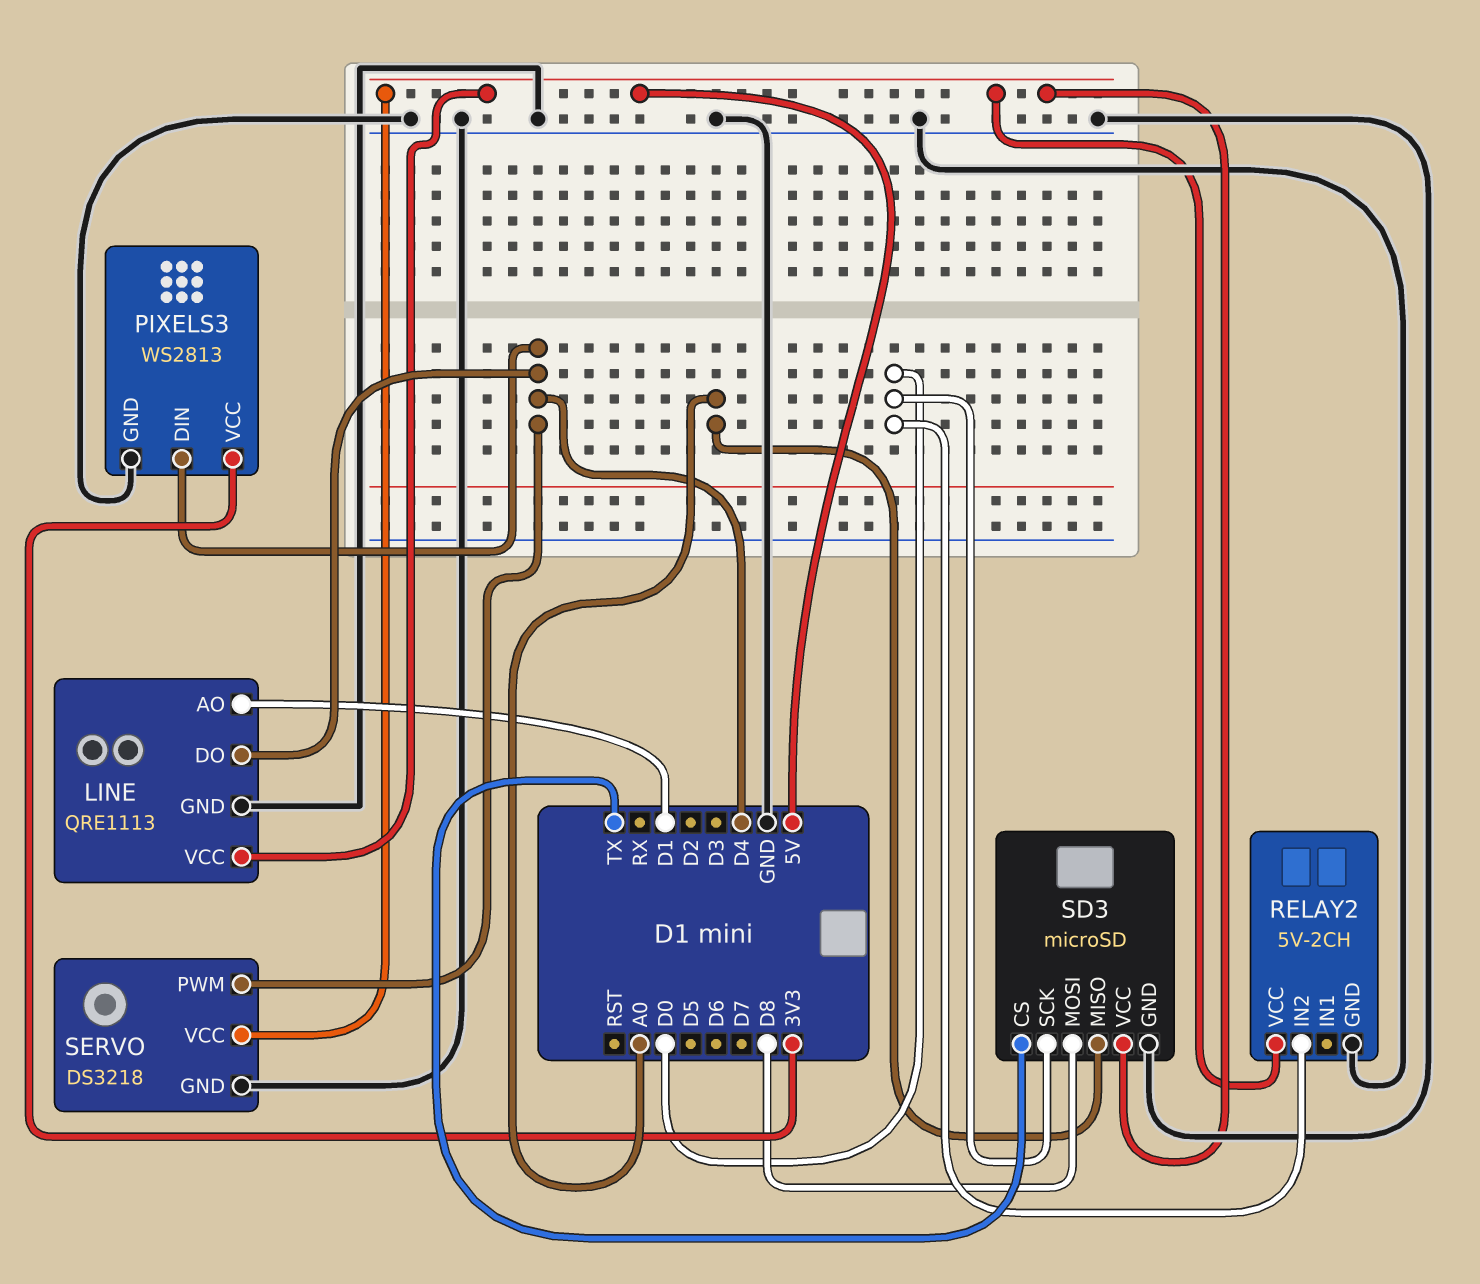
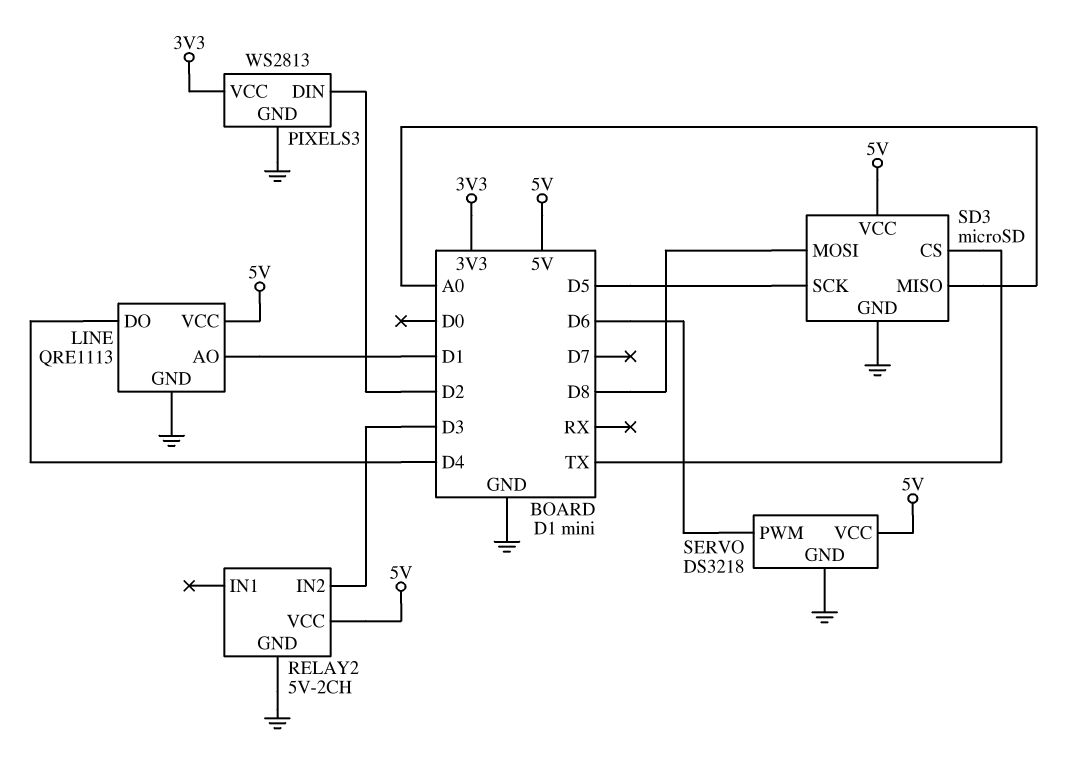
PIXELS3 pin DIN: D4 -> D2
RELAY2 pin IN2: D0 -> D3
SD3 pin SCK: D0 -> D5
SERVO pin PWM: D4 -> D6

